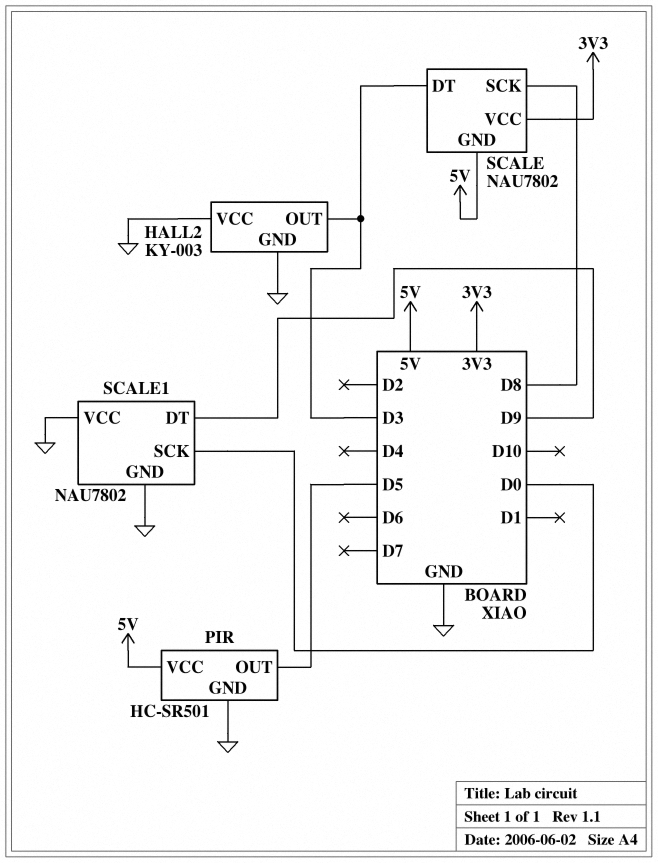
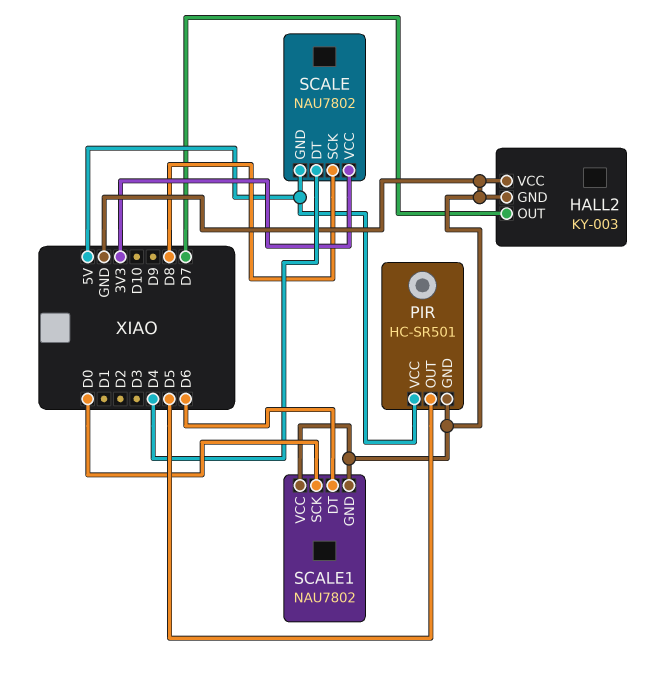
HALL2 pin OUT: D3 -> D7
SCALE pin DT: D3 -> D4
SCALE1 pin DT: D9 -> D6

